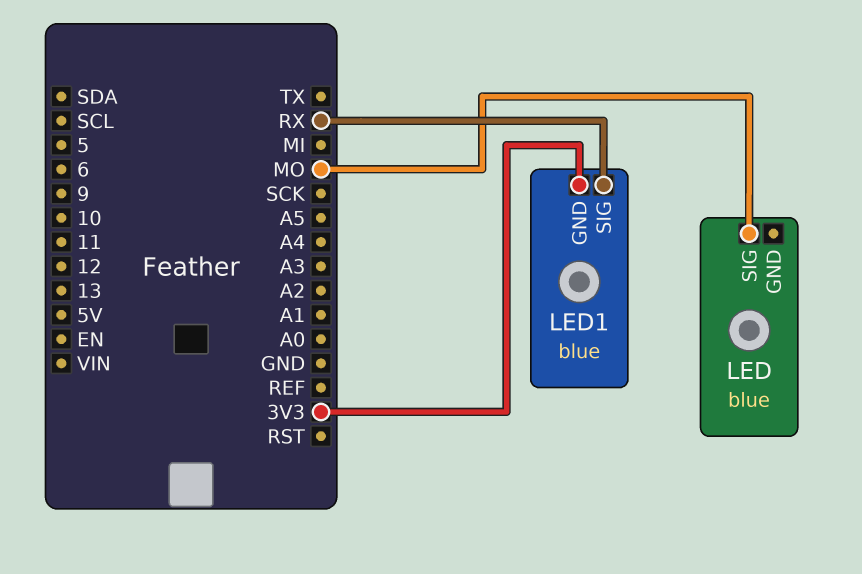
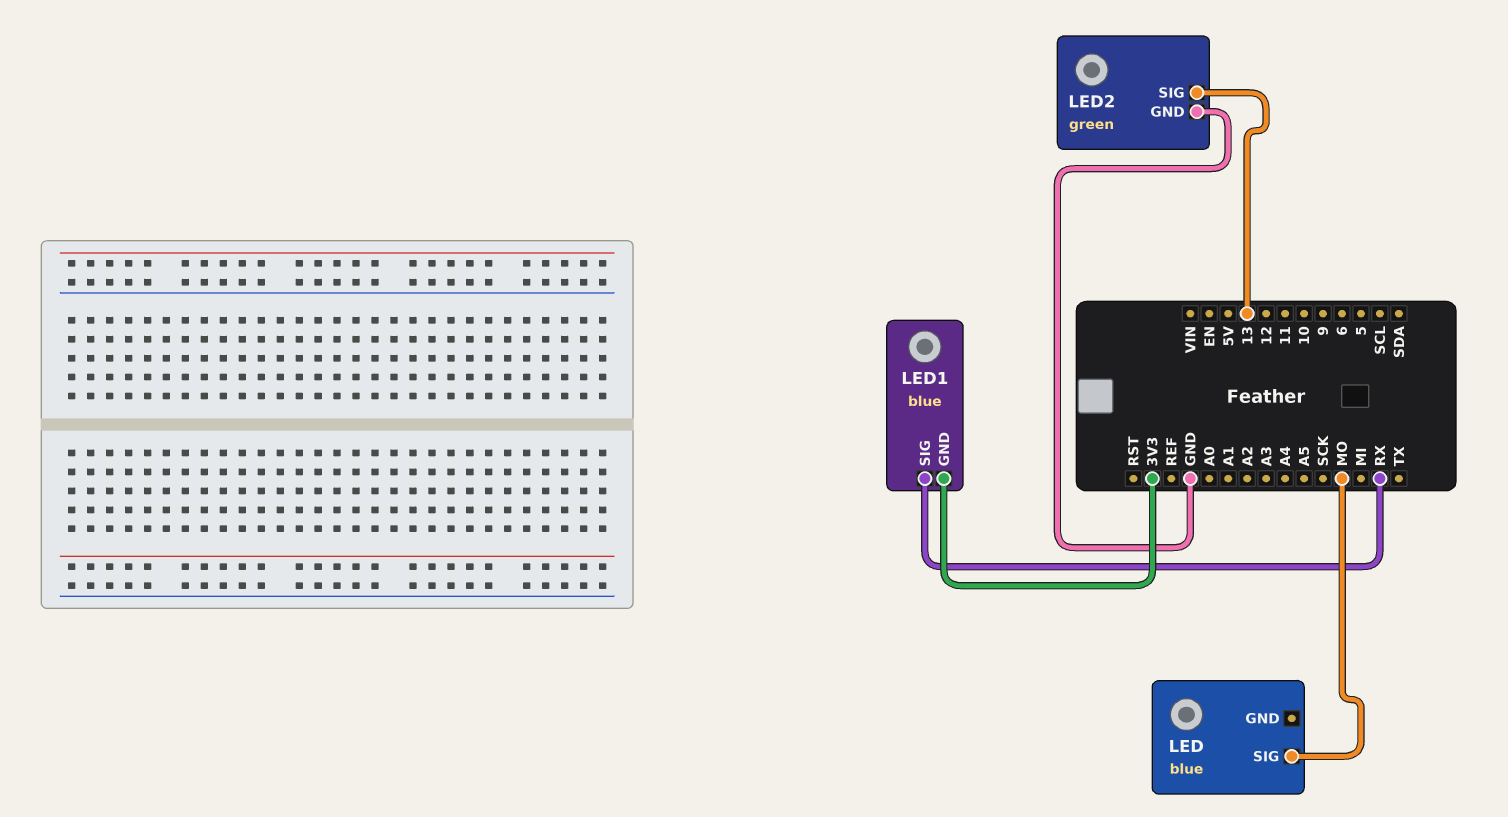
LED2: none -> green
LED2 pin GND: none -> GND
LED2 pin SIG: none -> 13

